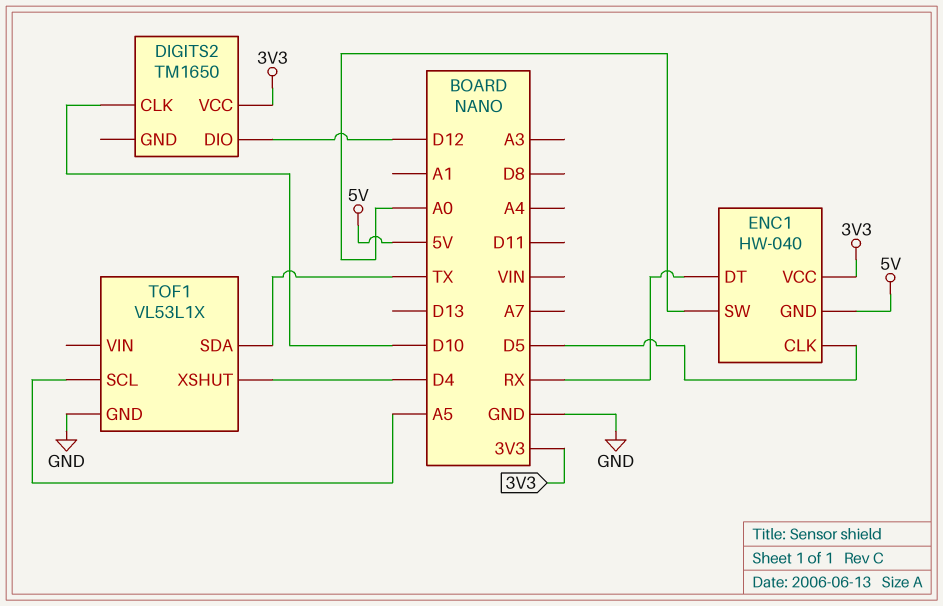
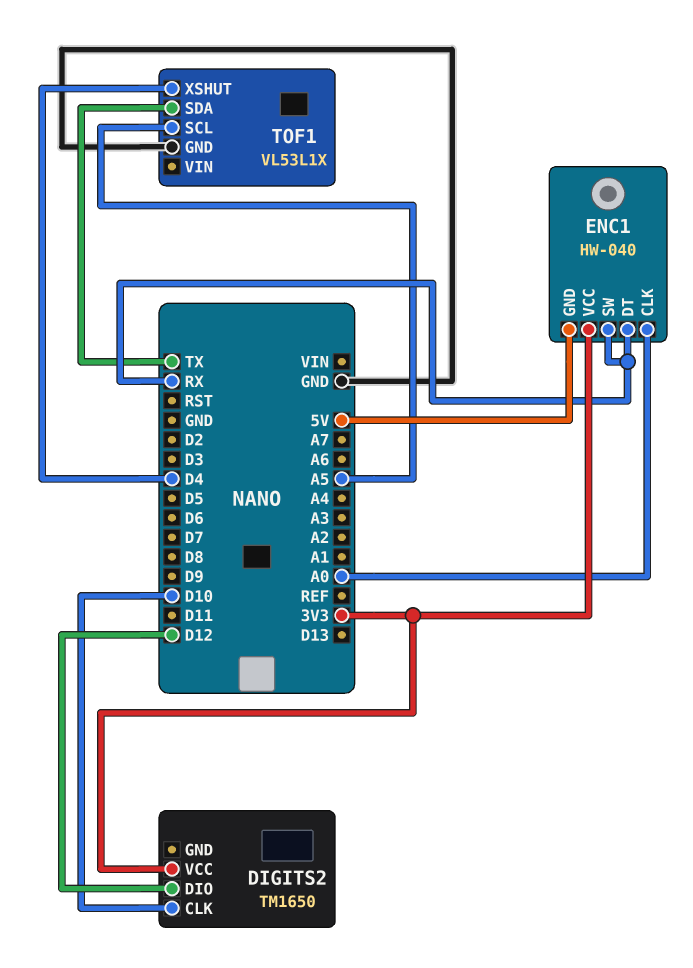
ENC1 pin CLK: D5 -> A0
ENC1 pin SW: A0 -> RX

